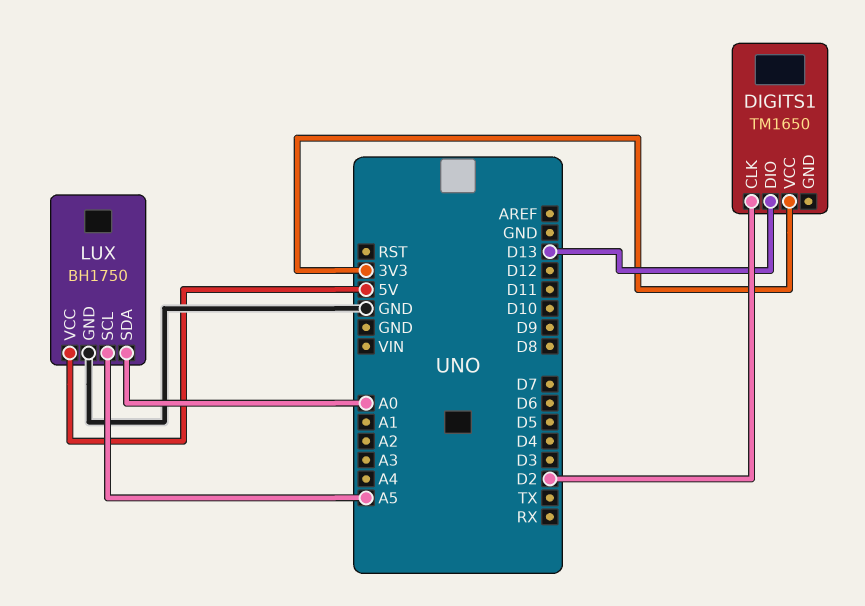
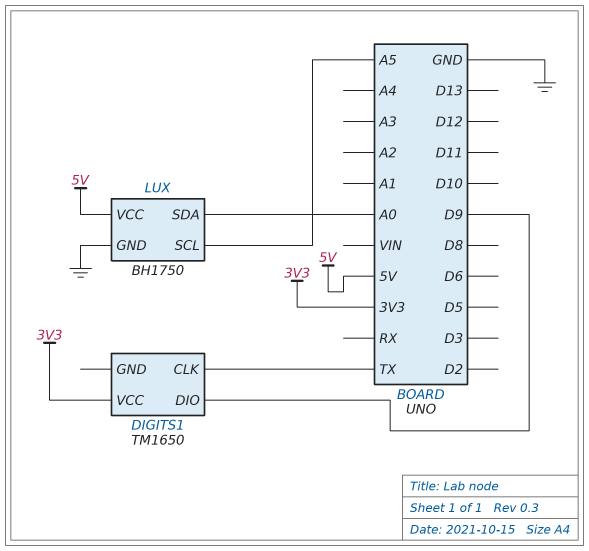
DIGITS1 pin CLK: D2 -> TX
DIGITS1 pin DIO: D13 -> D9

